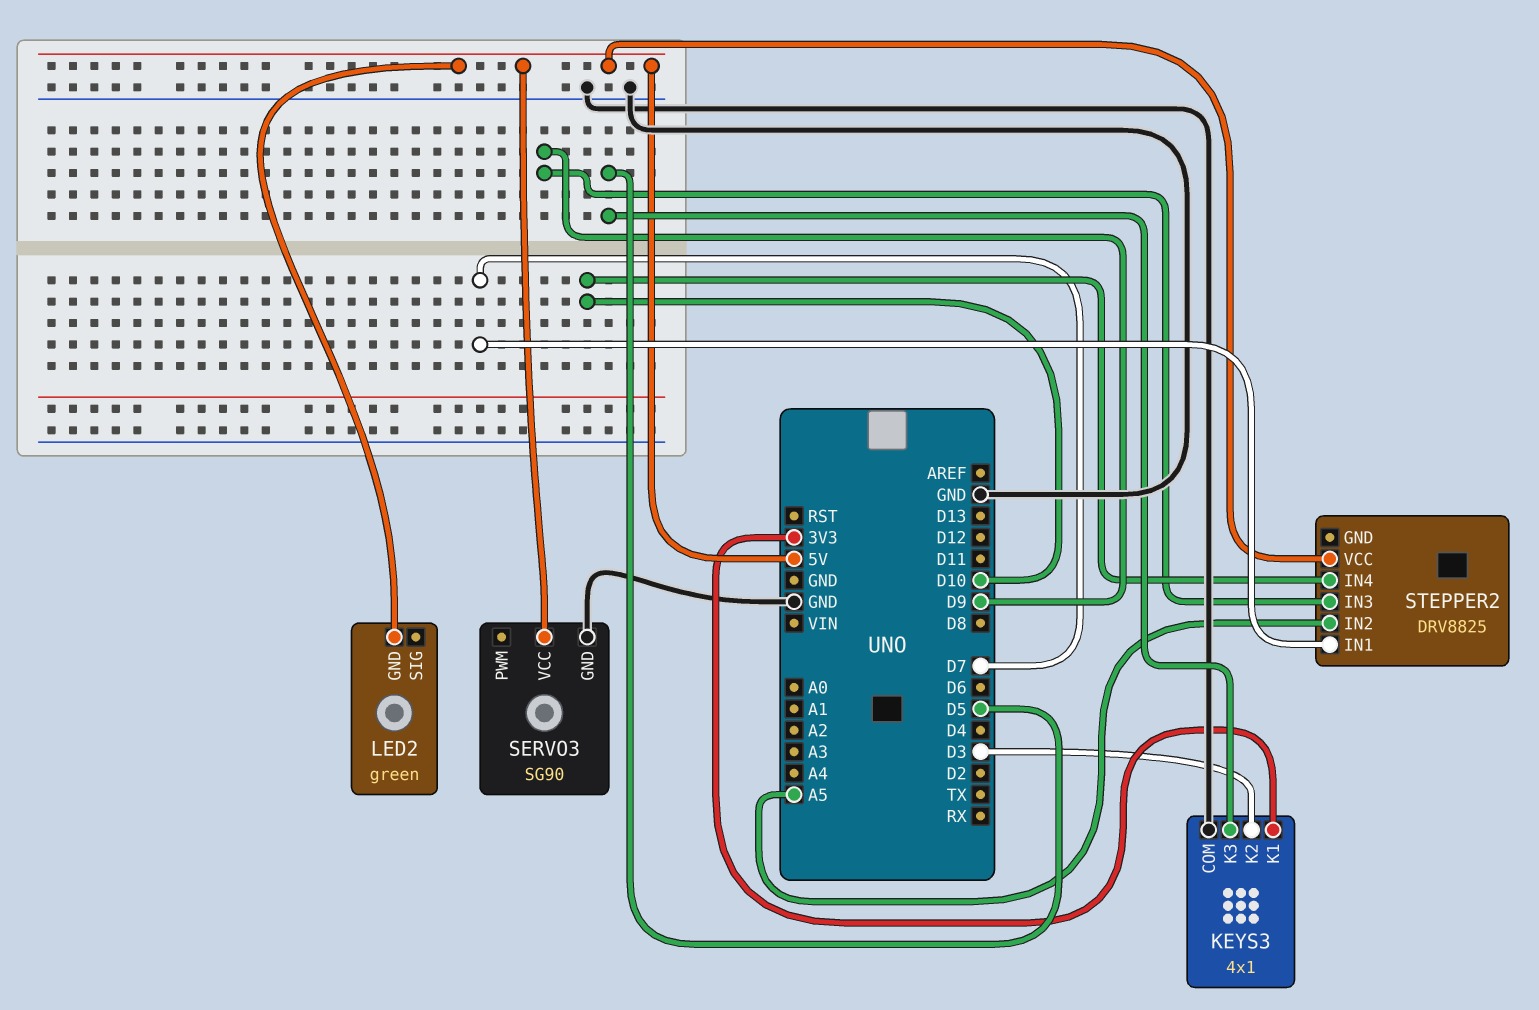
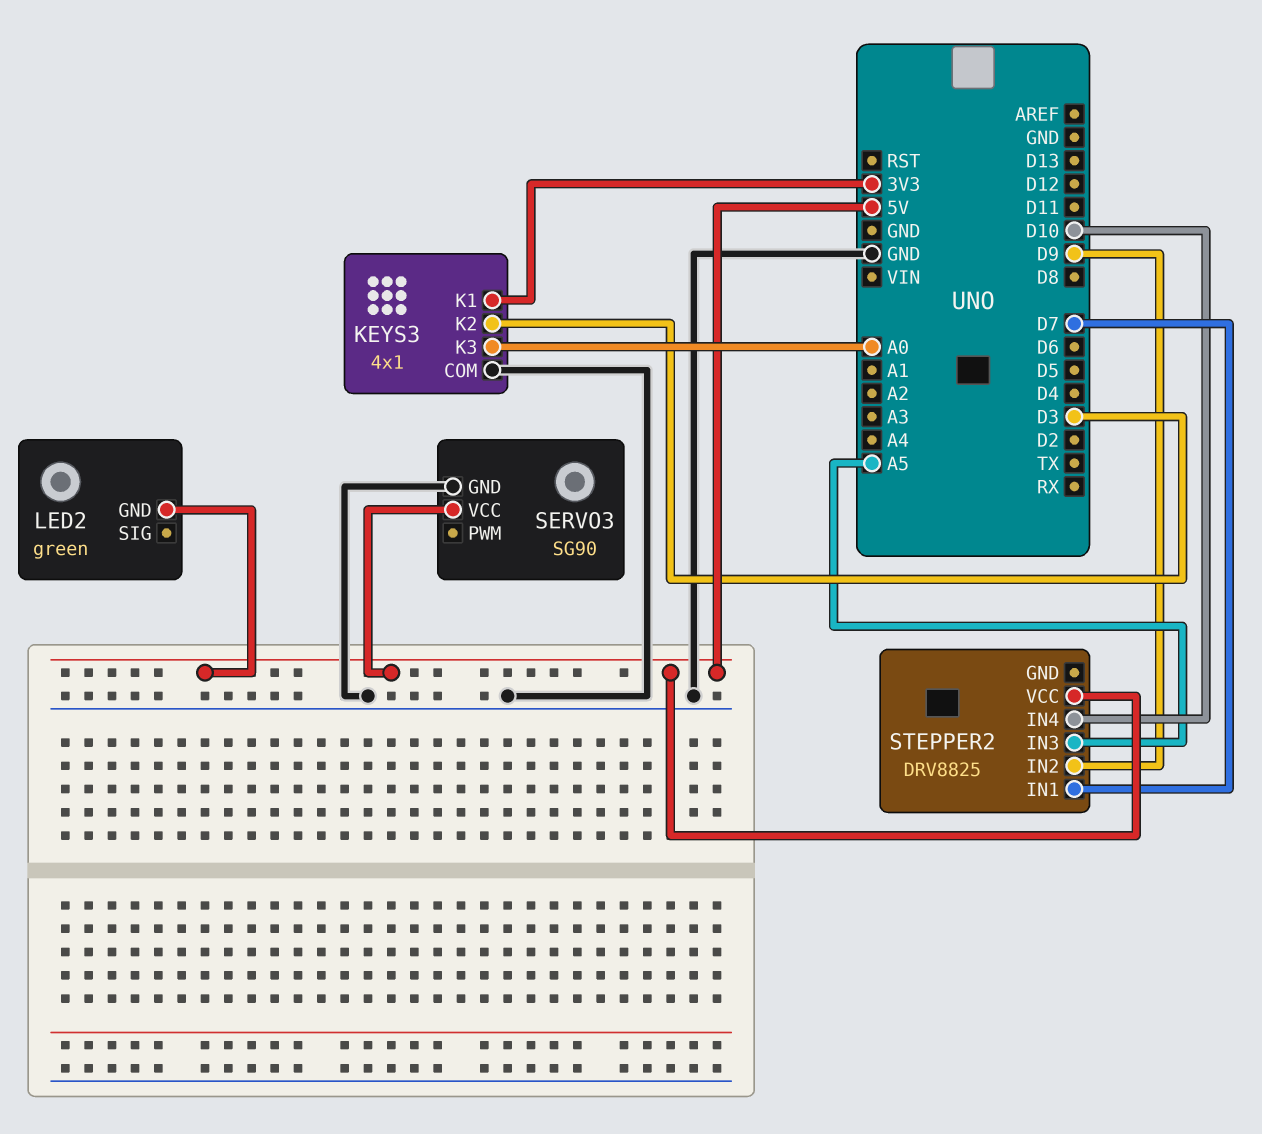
KEYS3 pin K3: D5 -> A0
STEPPER2 pin IN2: A5 -> D9
STEPPER2 pin IN3: D9 -> A5

